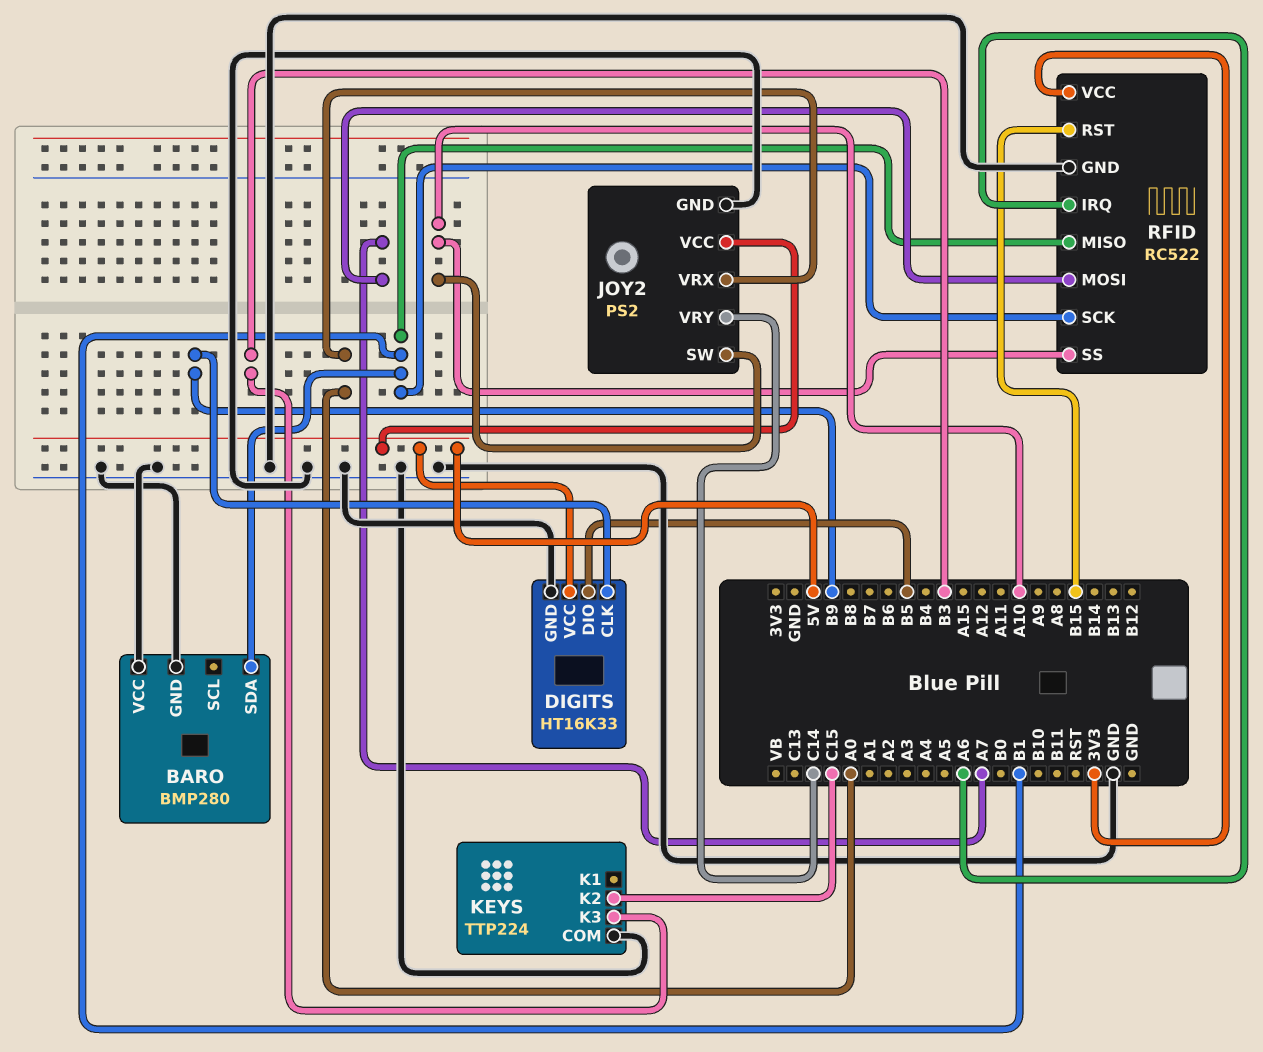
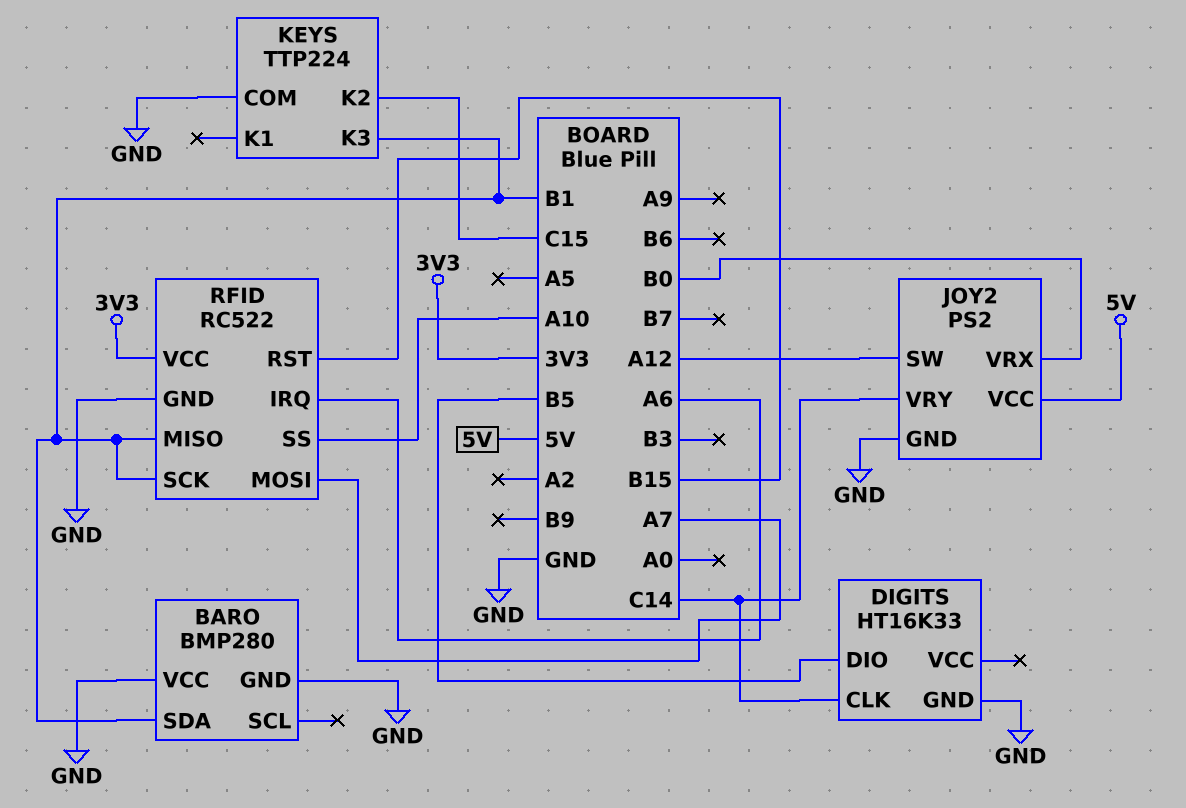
DIGITS pin CLK: B9 -> C14
DIGITS pin VCC: 5V -> none
JOY2 pin SW: A10 -> A12
JOY2 pin VRX: A0 -> B0
KEYS pin K3: B3 -> B1

